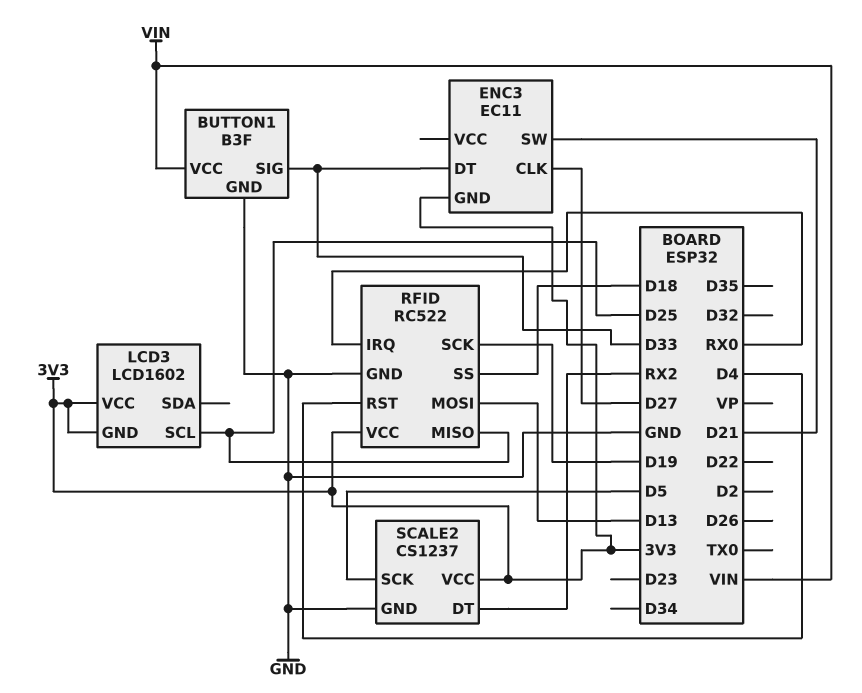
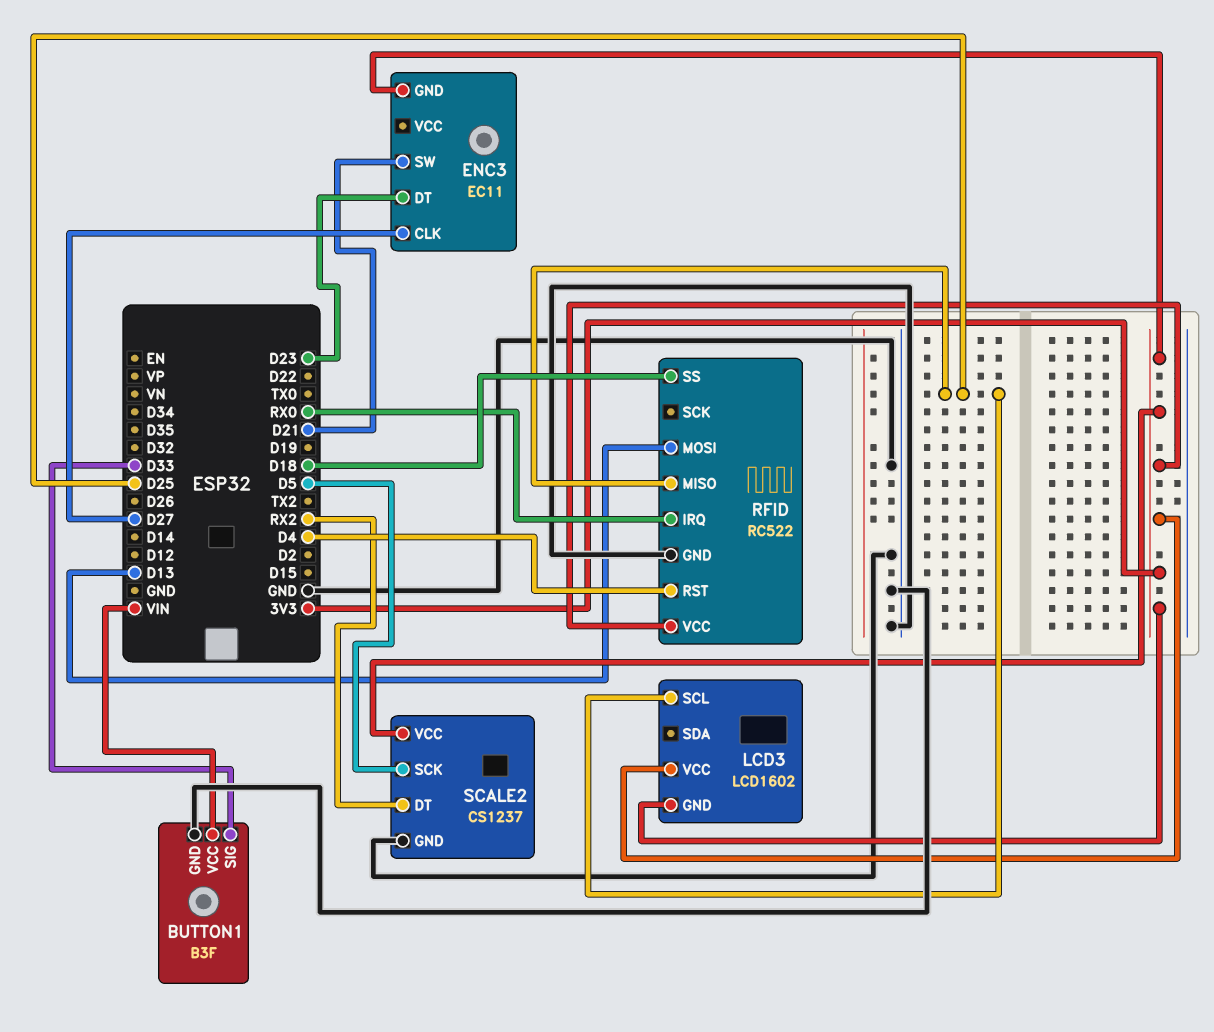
ENC3 pin DT: D33 -> D23
RFID pin SCK: D19 -> none

